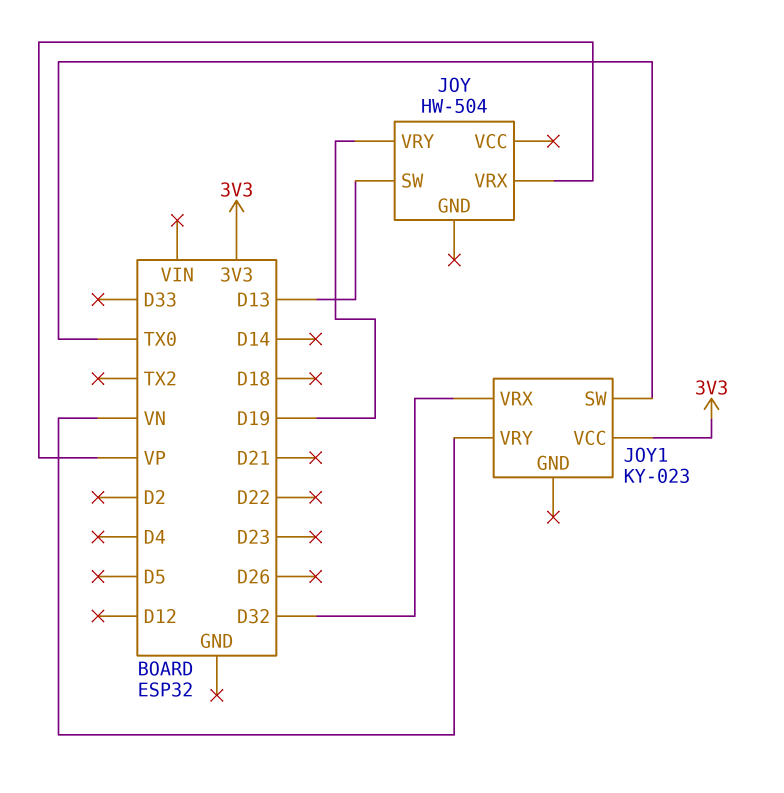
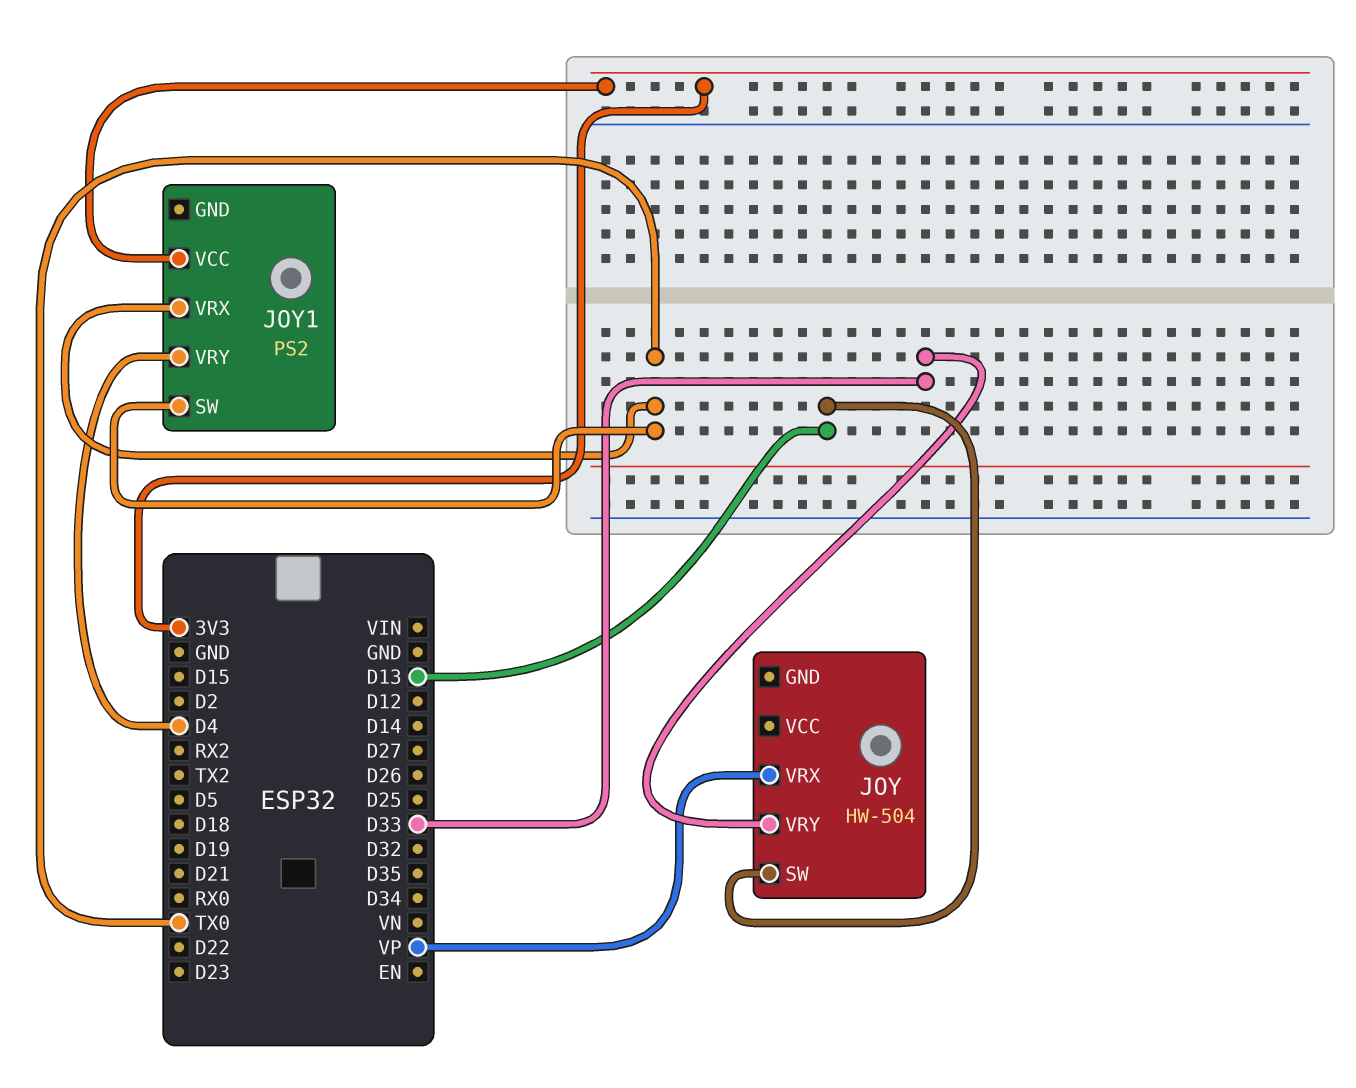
JOY pin VRY: D19 -> D33
JOY1: KY-023 -> PS2
JOY1 pin VRX: D32 -> TX0
JOY1 pin VRY: VN -> D4

